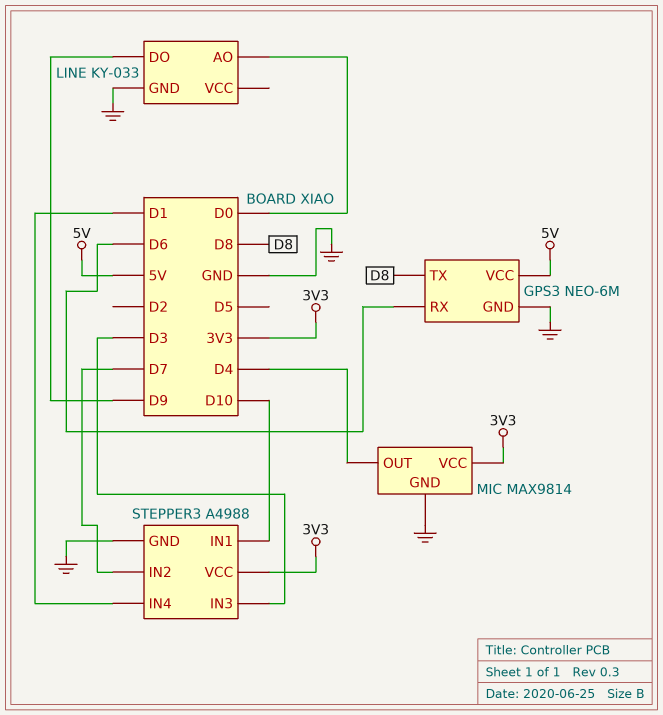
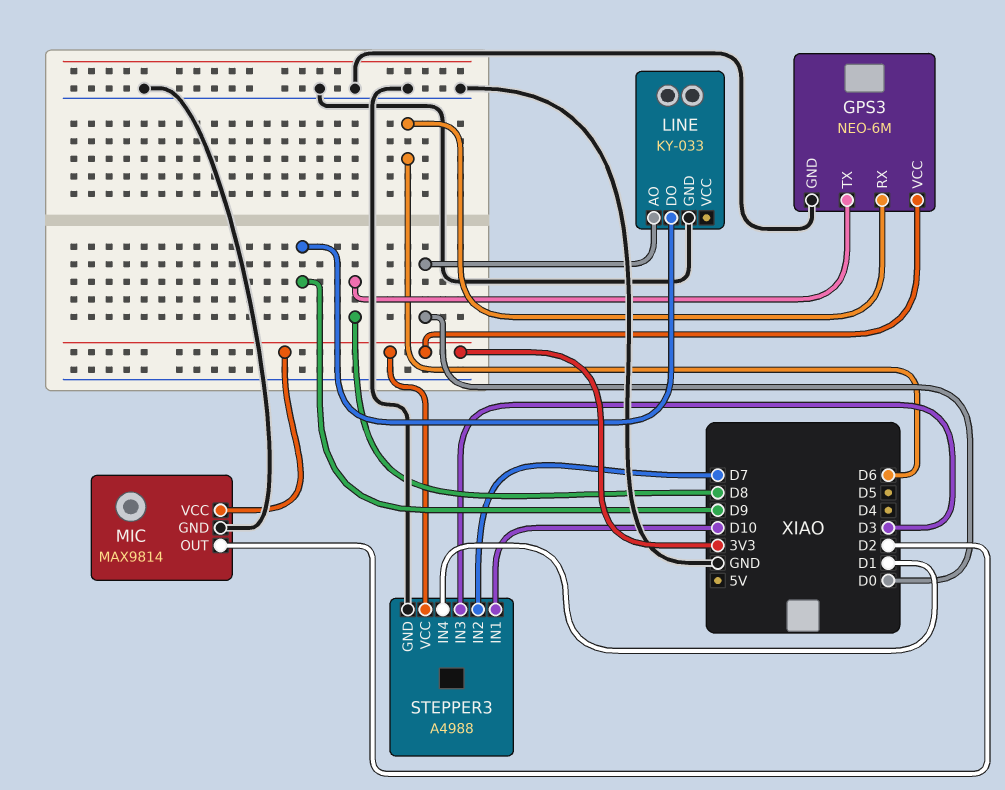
GPS3 pin VCC: 5V -> 3V3
MIC pin OUT: D4 -> D2

